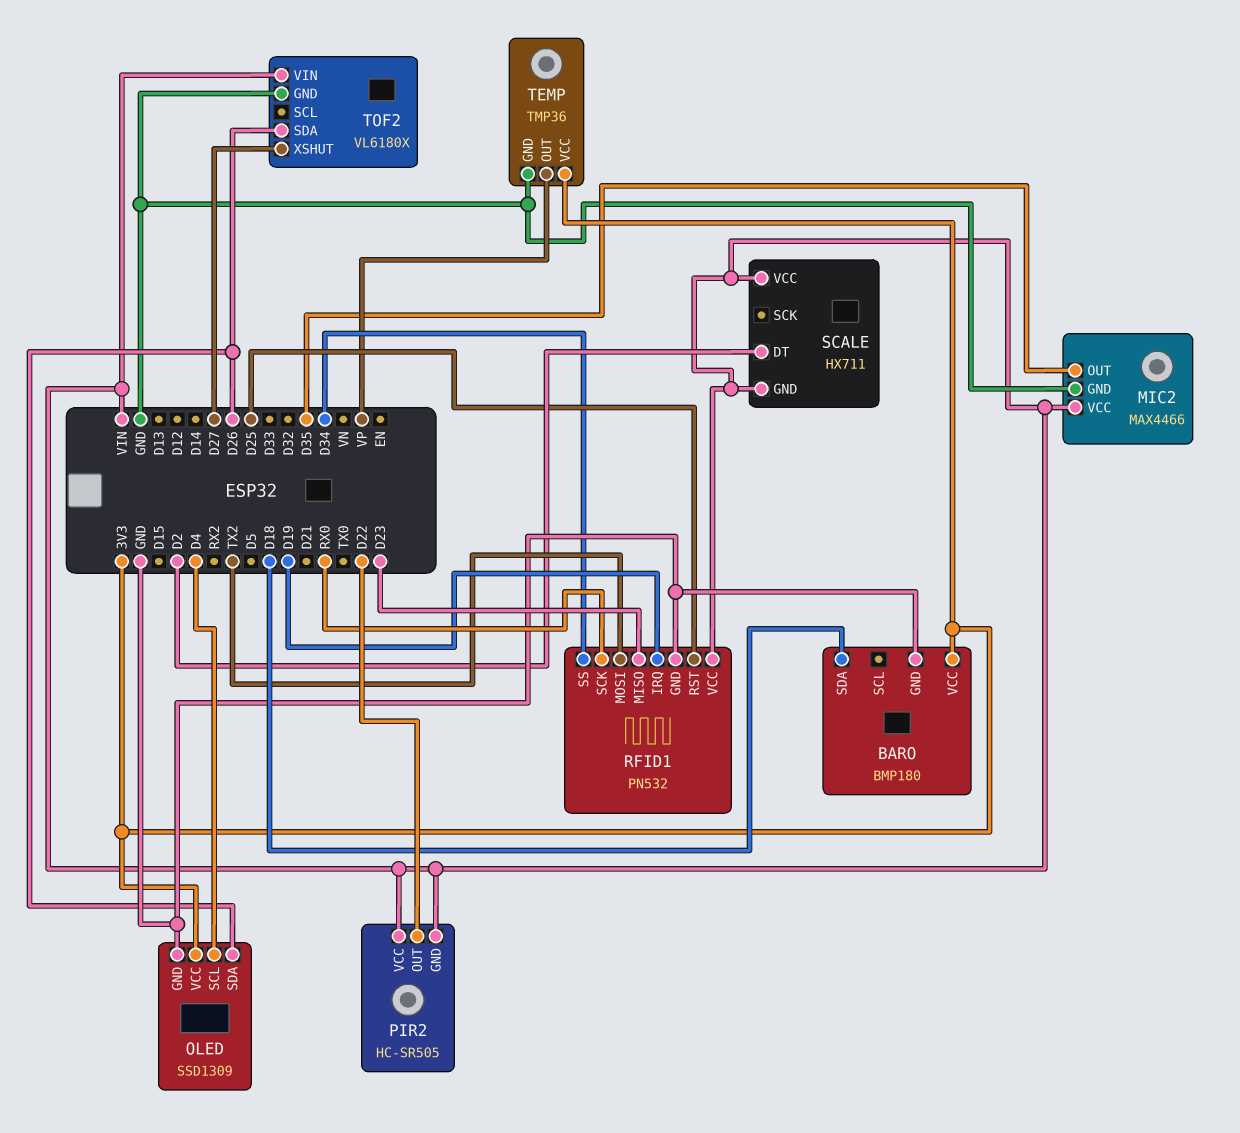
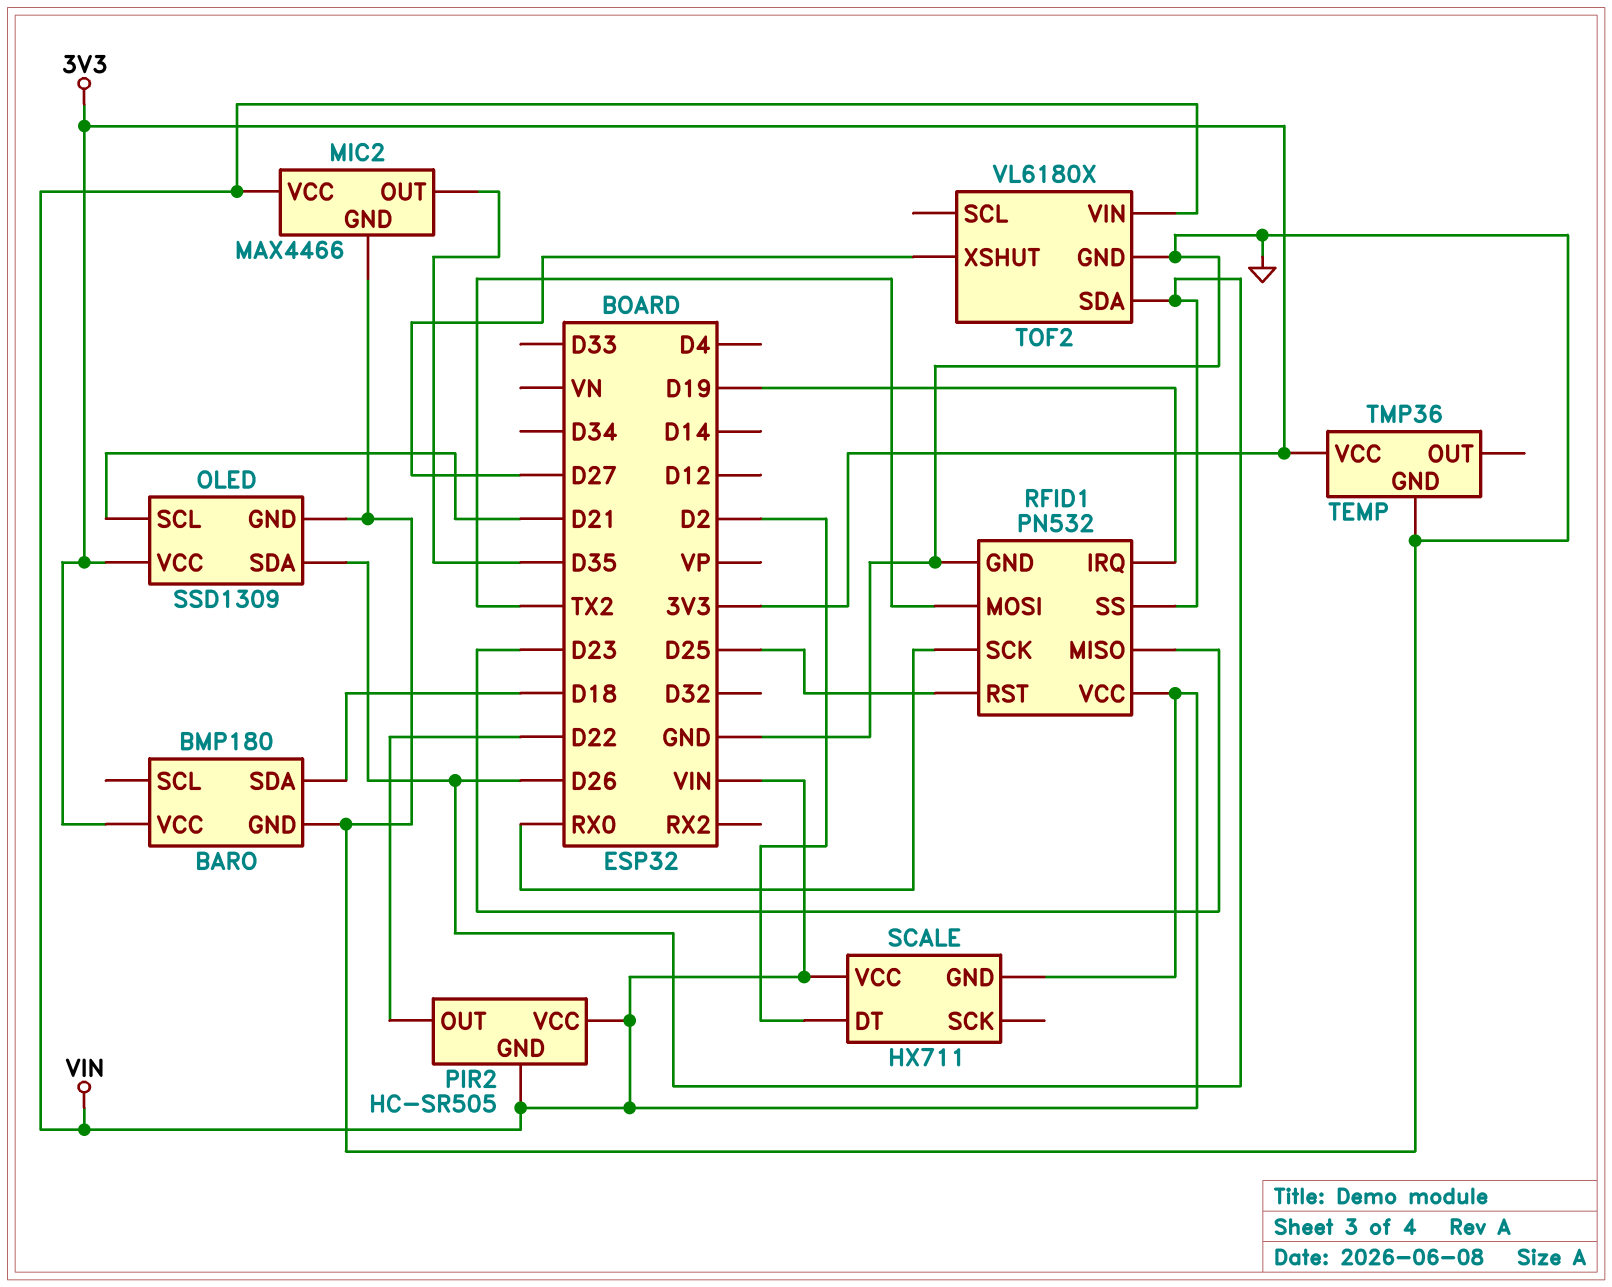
OLED pin SCL: D4 -> D21
RFID1 pin SS: D34 -> D26
TEMP pin OUT: VP -> none

